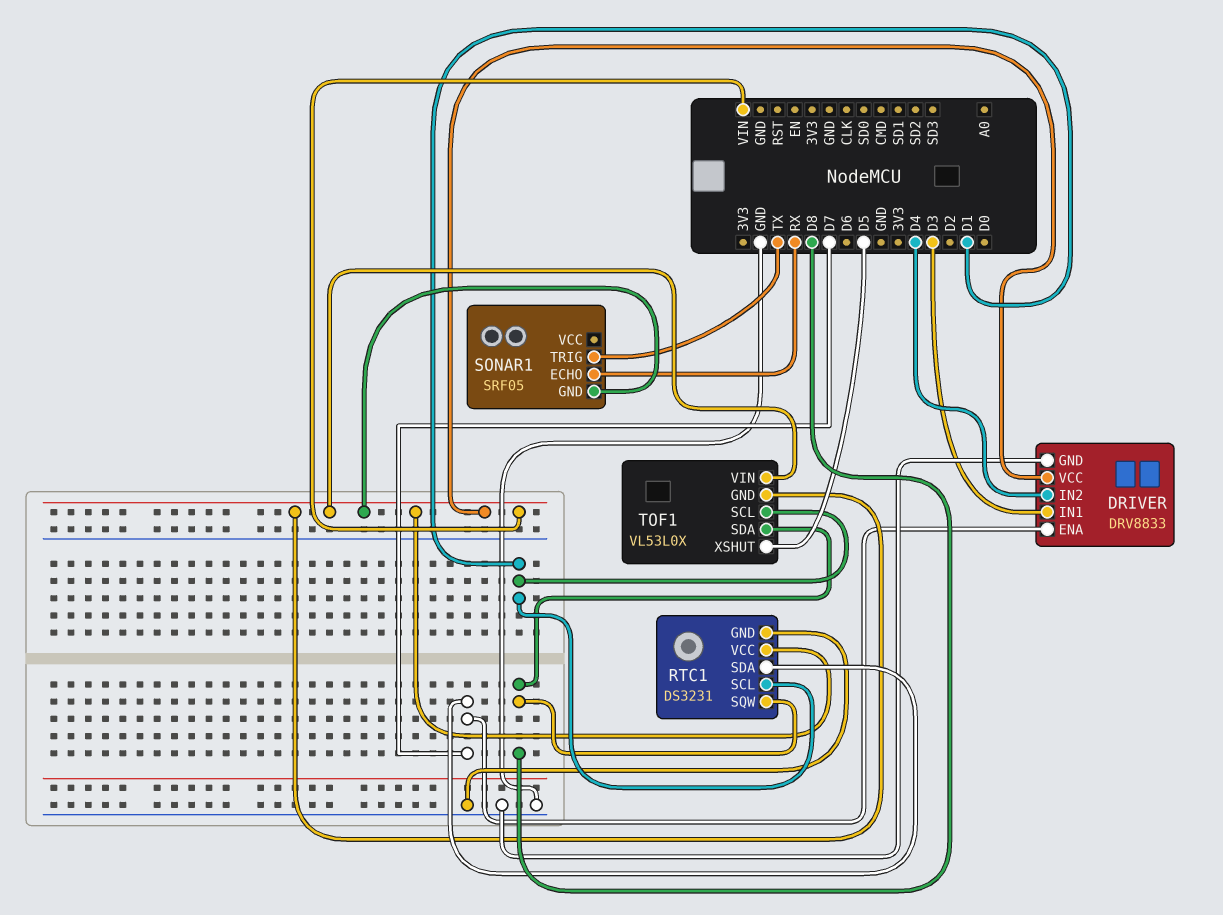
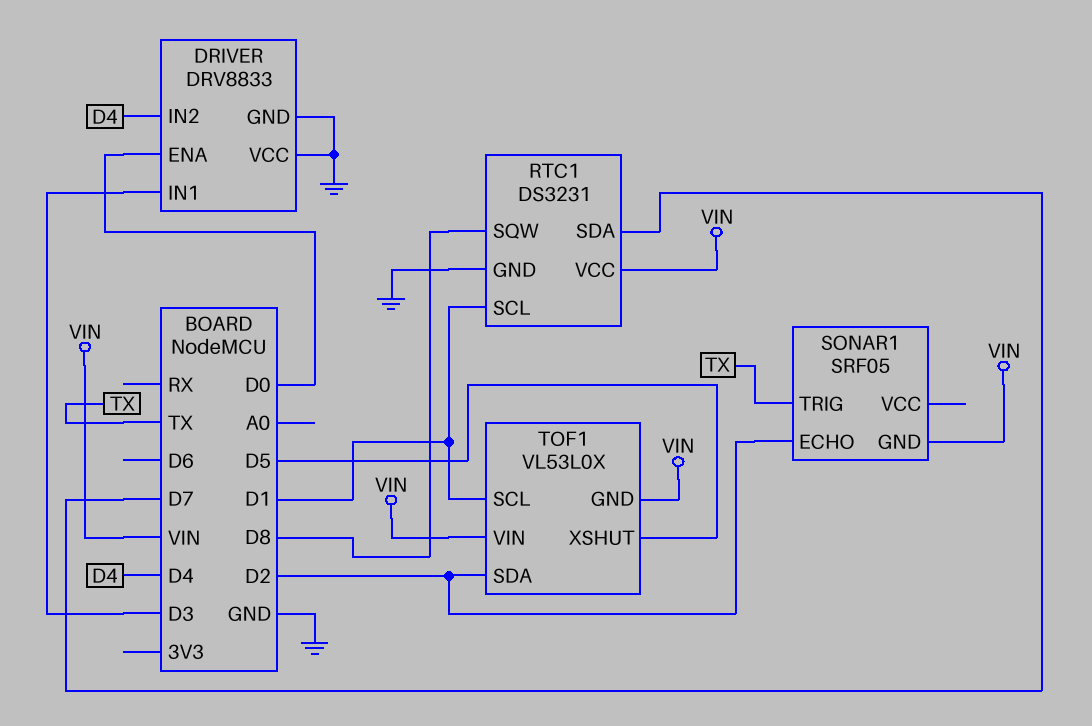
DRIVER pin ENA: D7 -> D0
DRIVER pin VCC: VIN -> GND
SONAR1 pin ECHO: RX -> D2
TOF1 pin SDA: D8 -> D2

